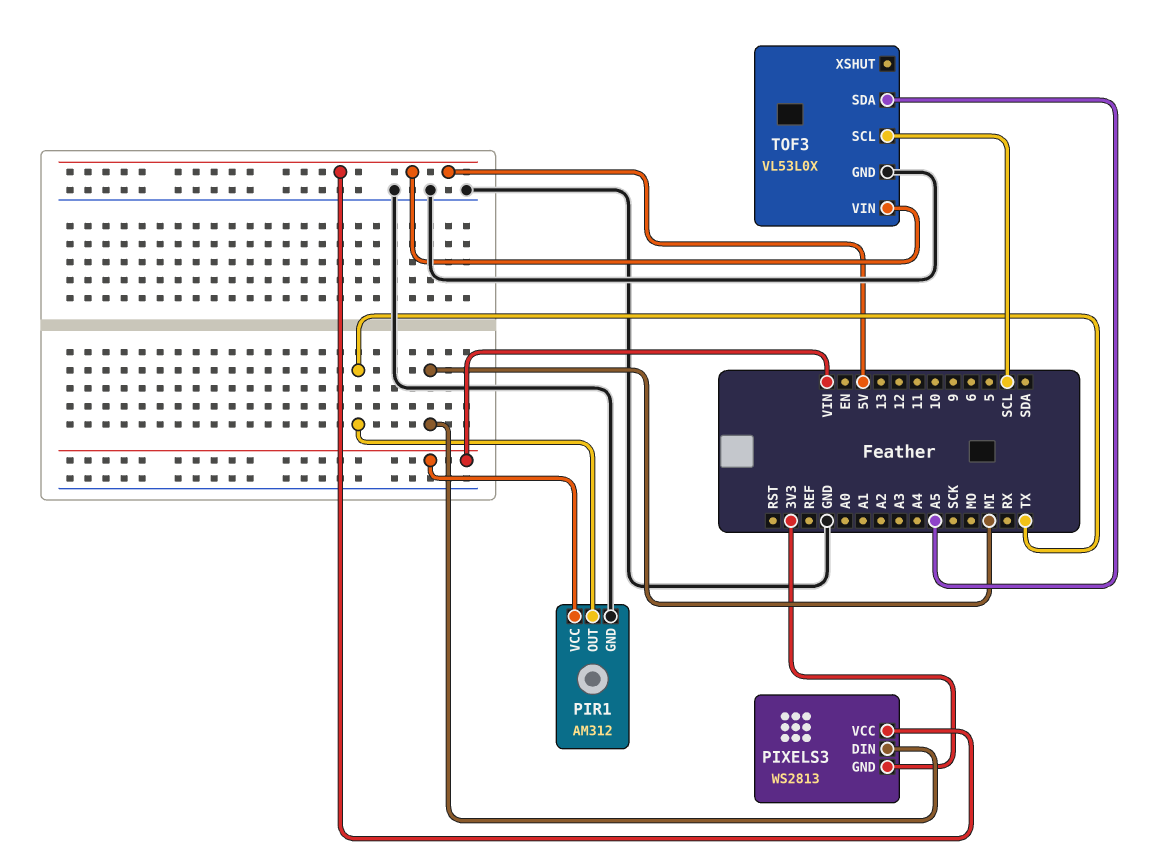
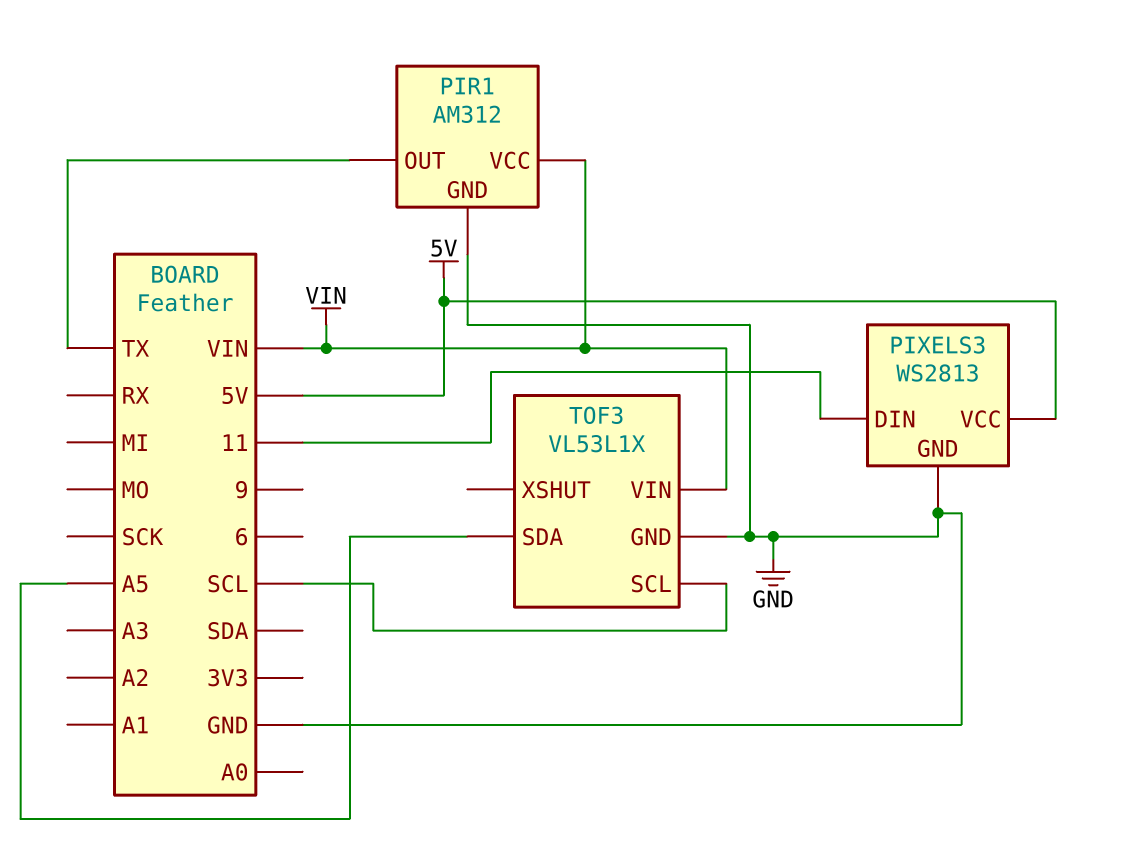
PIXELS3 pin DIN: MI -> 11
PIXELS3 pin GND: 3V3 -> GND
TOF3: VL53L0X -> VL53L1X
TOF3 pin VIN: 5V -> VIN

